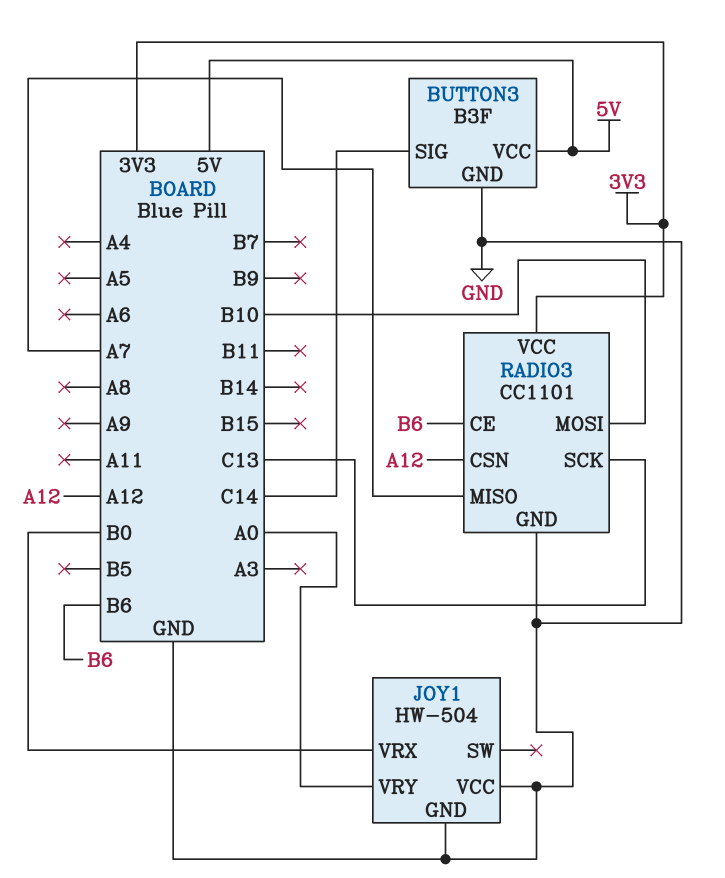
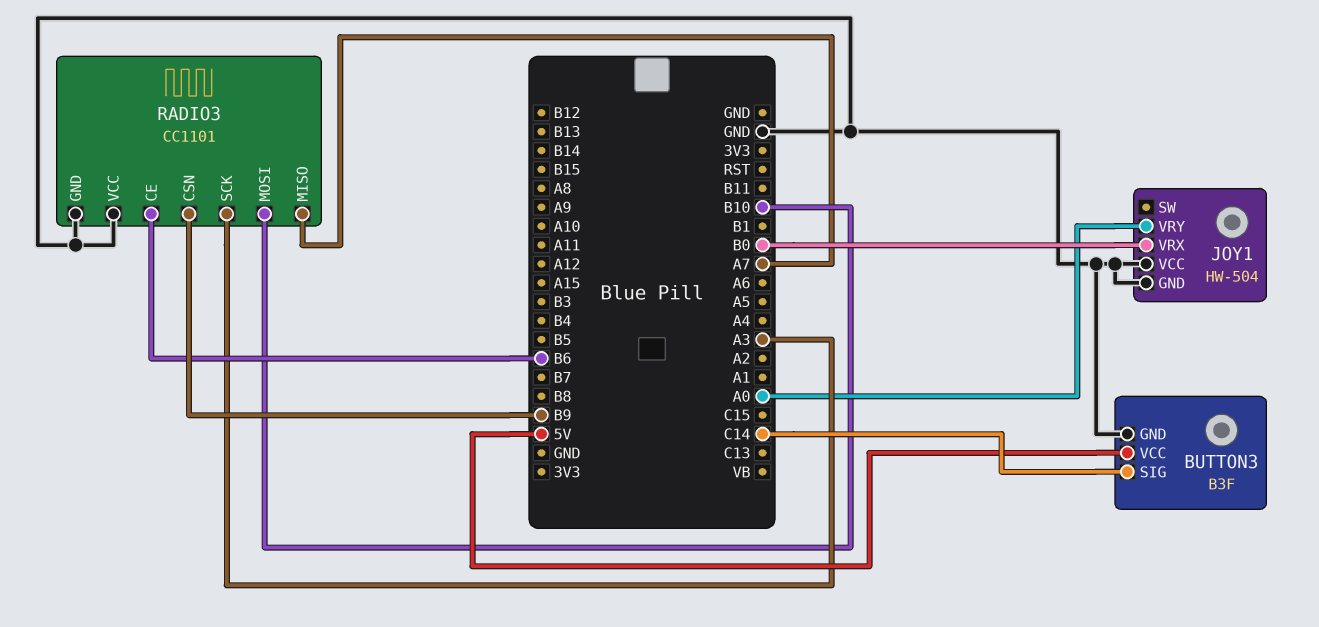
RADIO3 pin CSN: A12 -> B9
RADIO3 pin SCK: C13 -> A3
RADIO3 pin VCC: 3V3 -> GND

